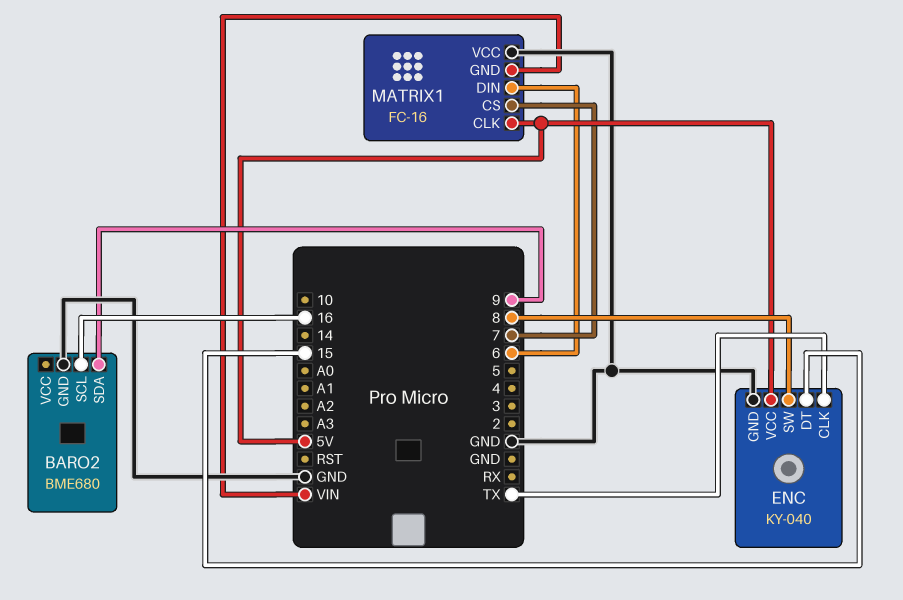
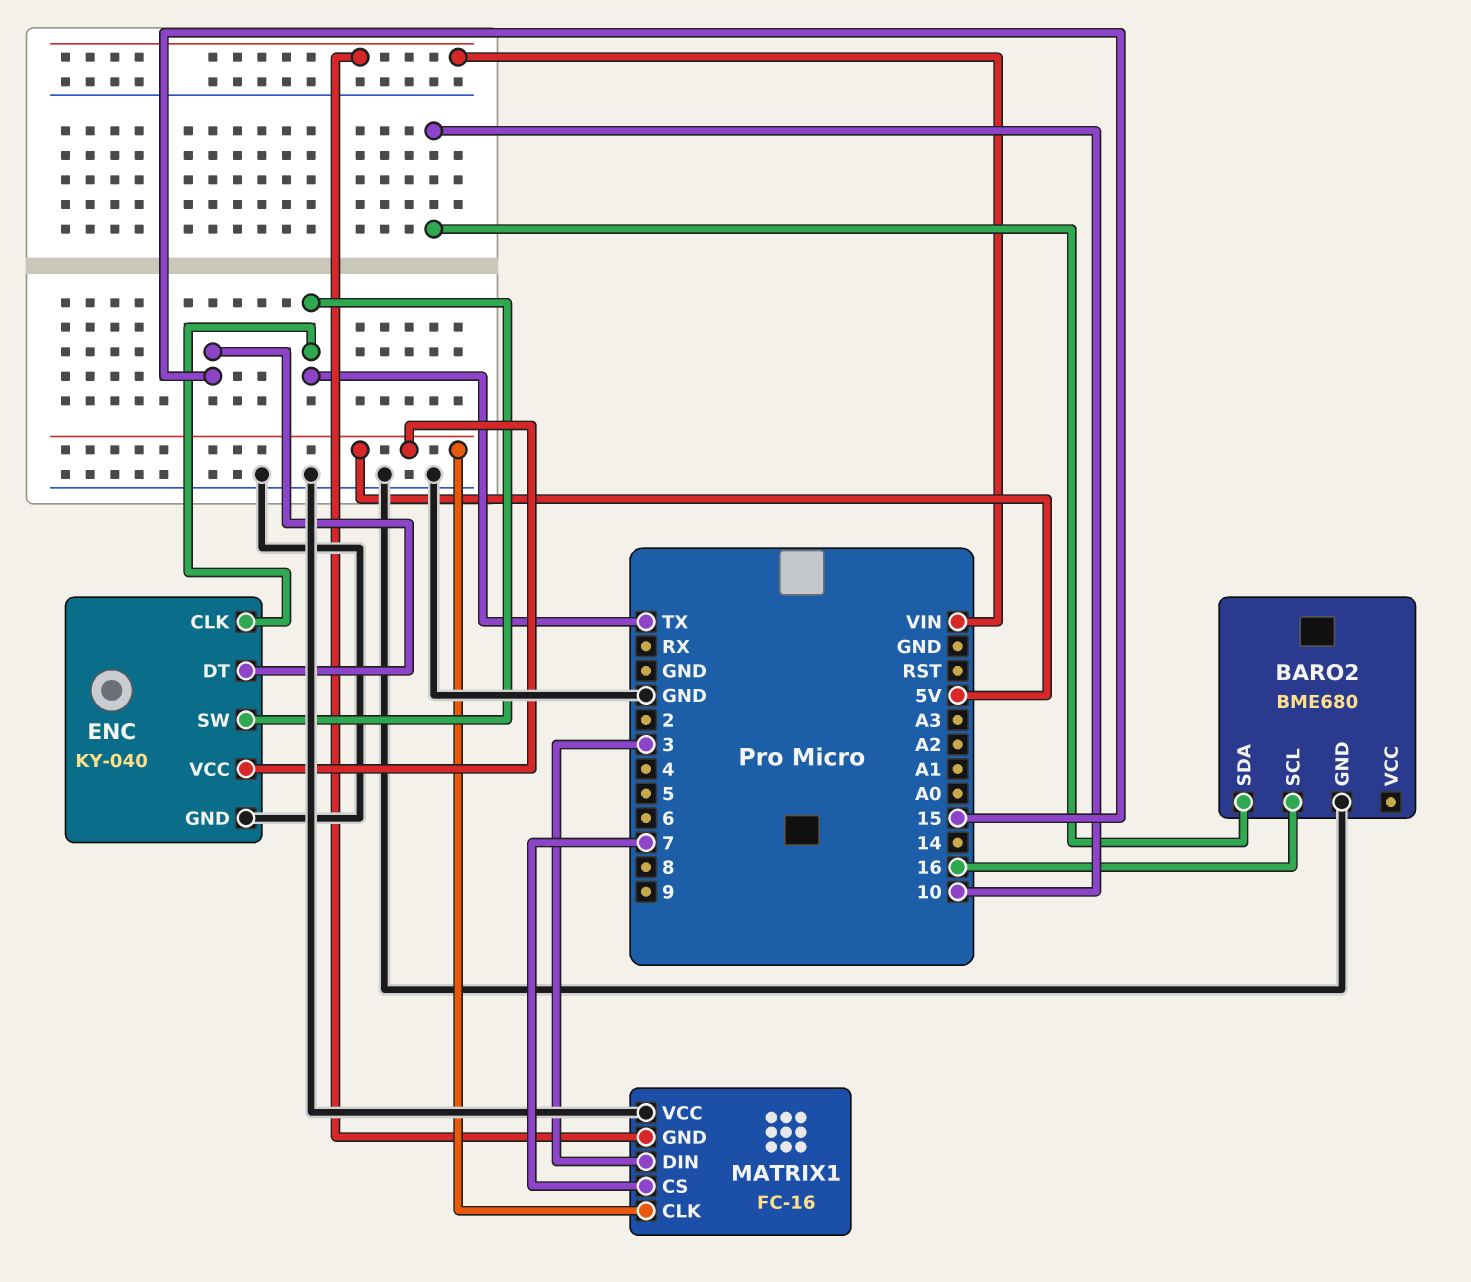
BARO2 pin SDA: 9 -> 10
ENC pin SW: 8 -> TX
MATRIX1 pin DIN: 6 -> 3

